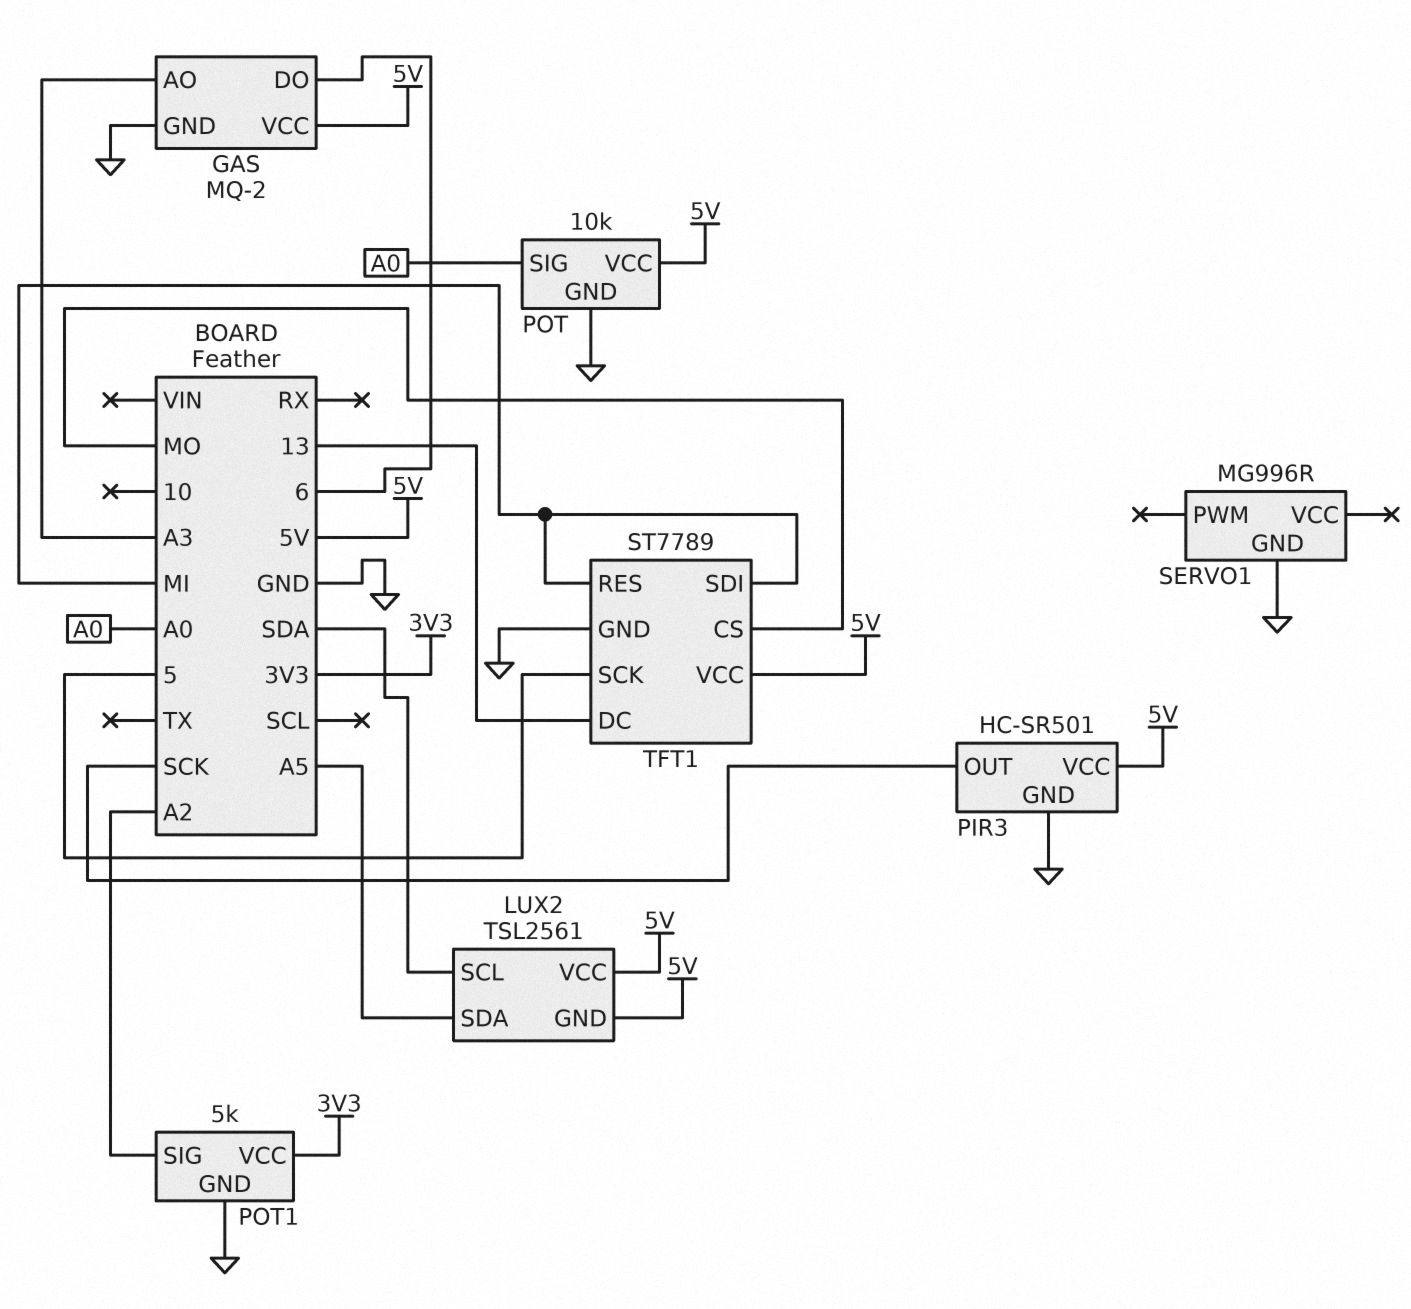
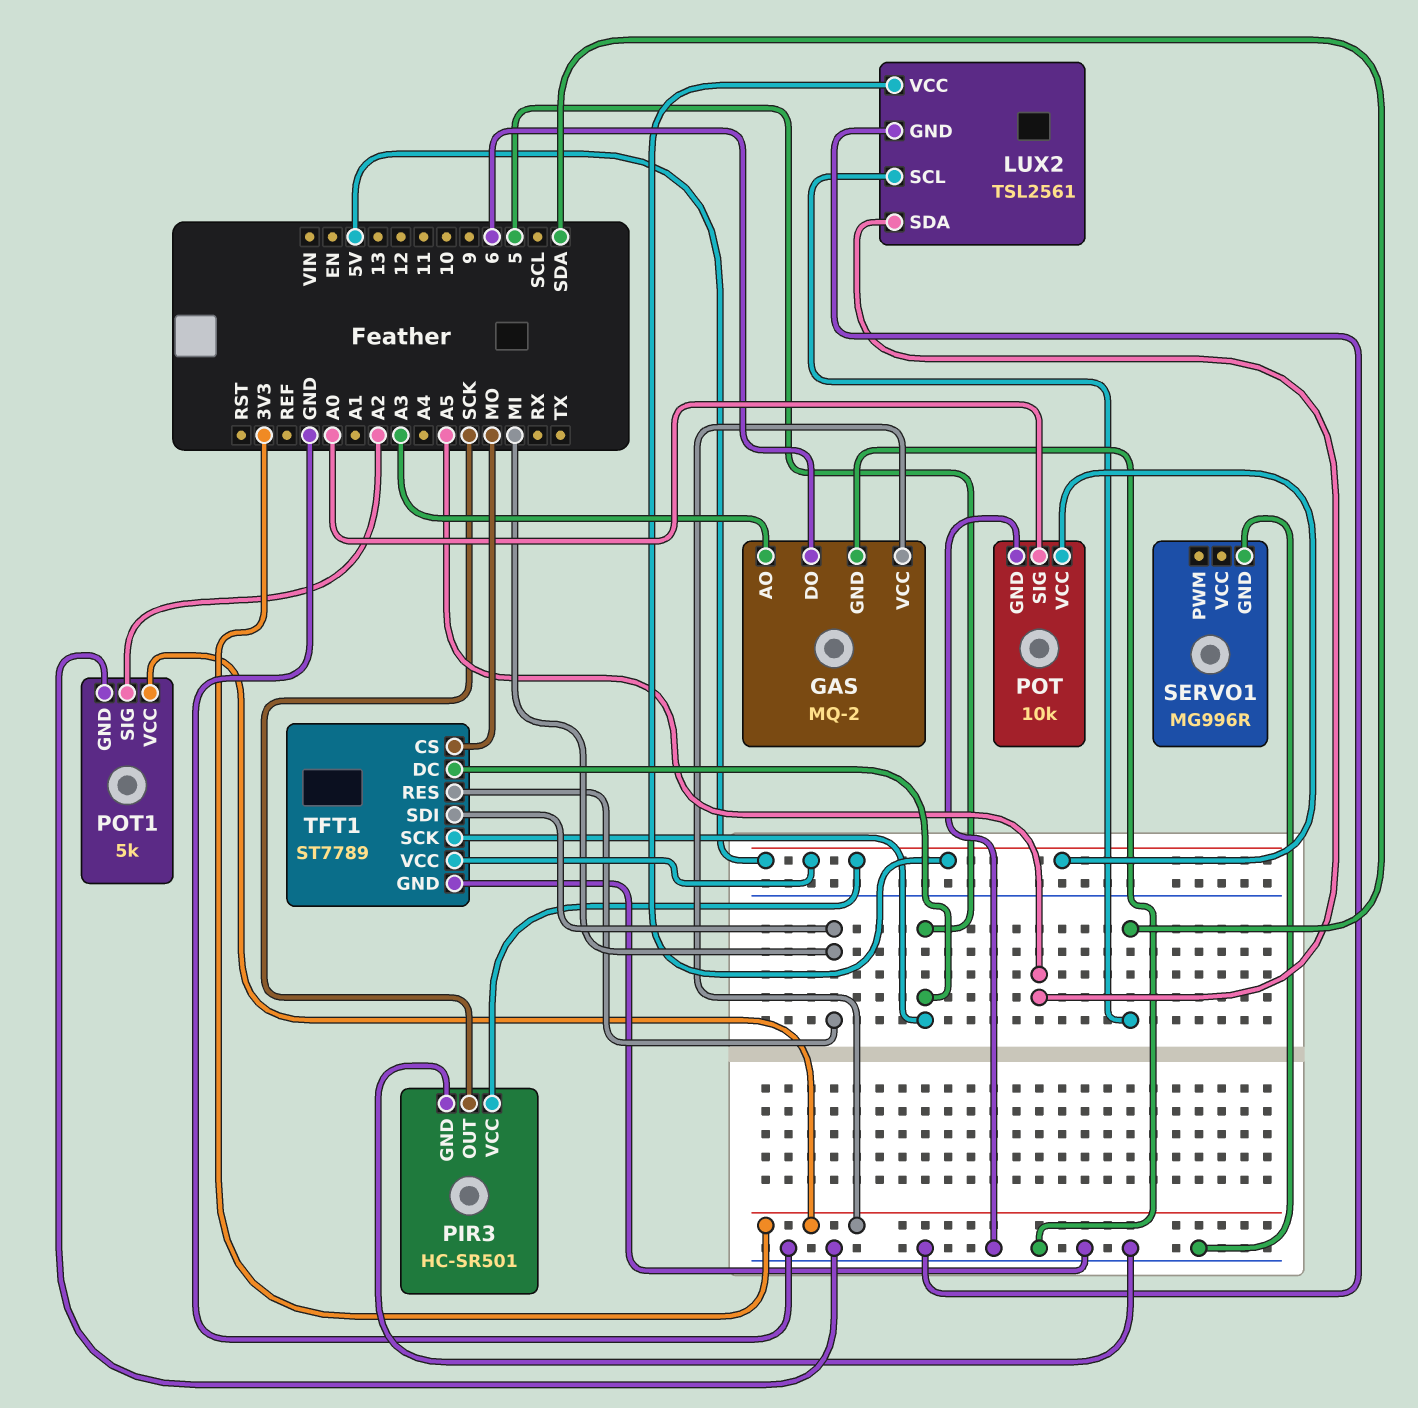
GAS pin VCC: 5V -> 3V3
LUX2 pin GND: 5V -> GND
TFT1 pin DC: 13 -> 5

